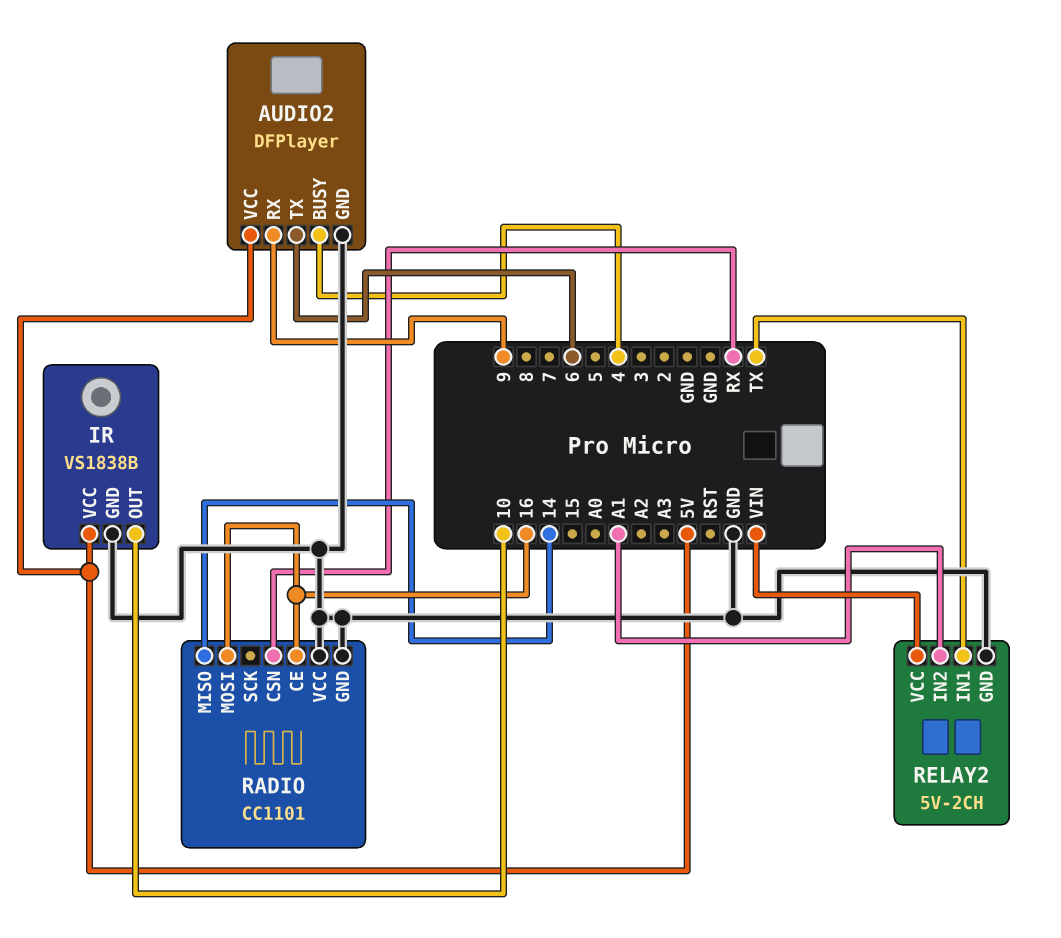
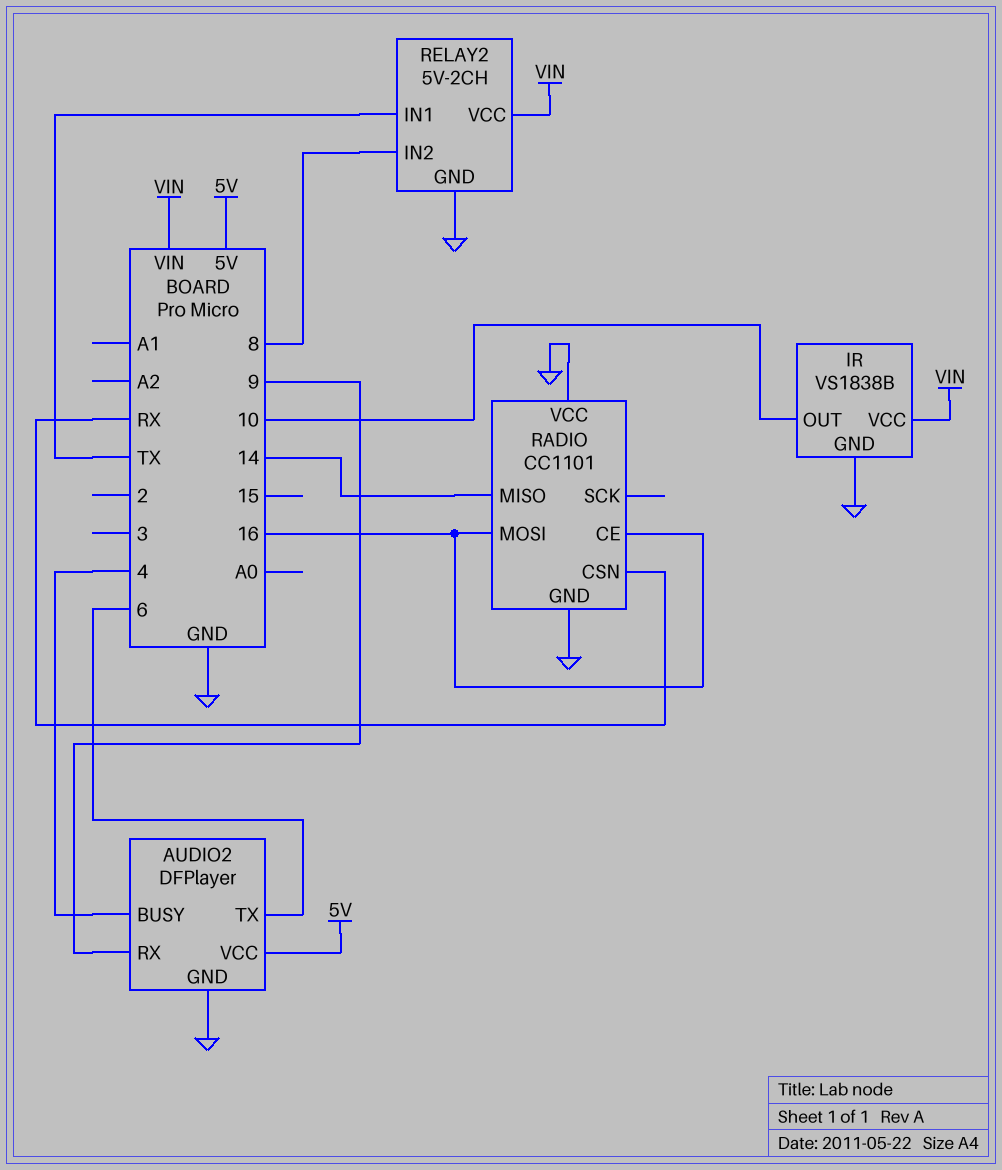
IR pin VCC: 5V -> VIN
RELAY2 pin IN2: A1 -> 8

